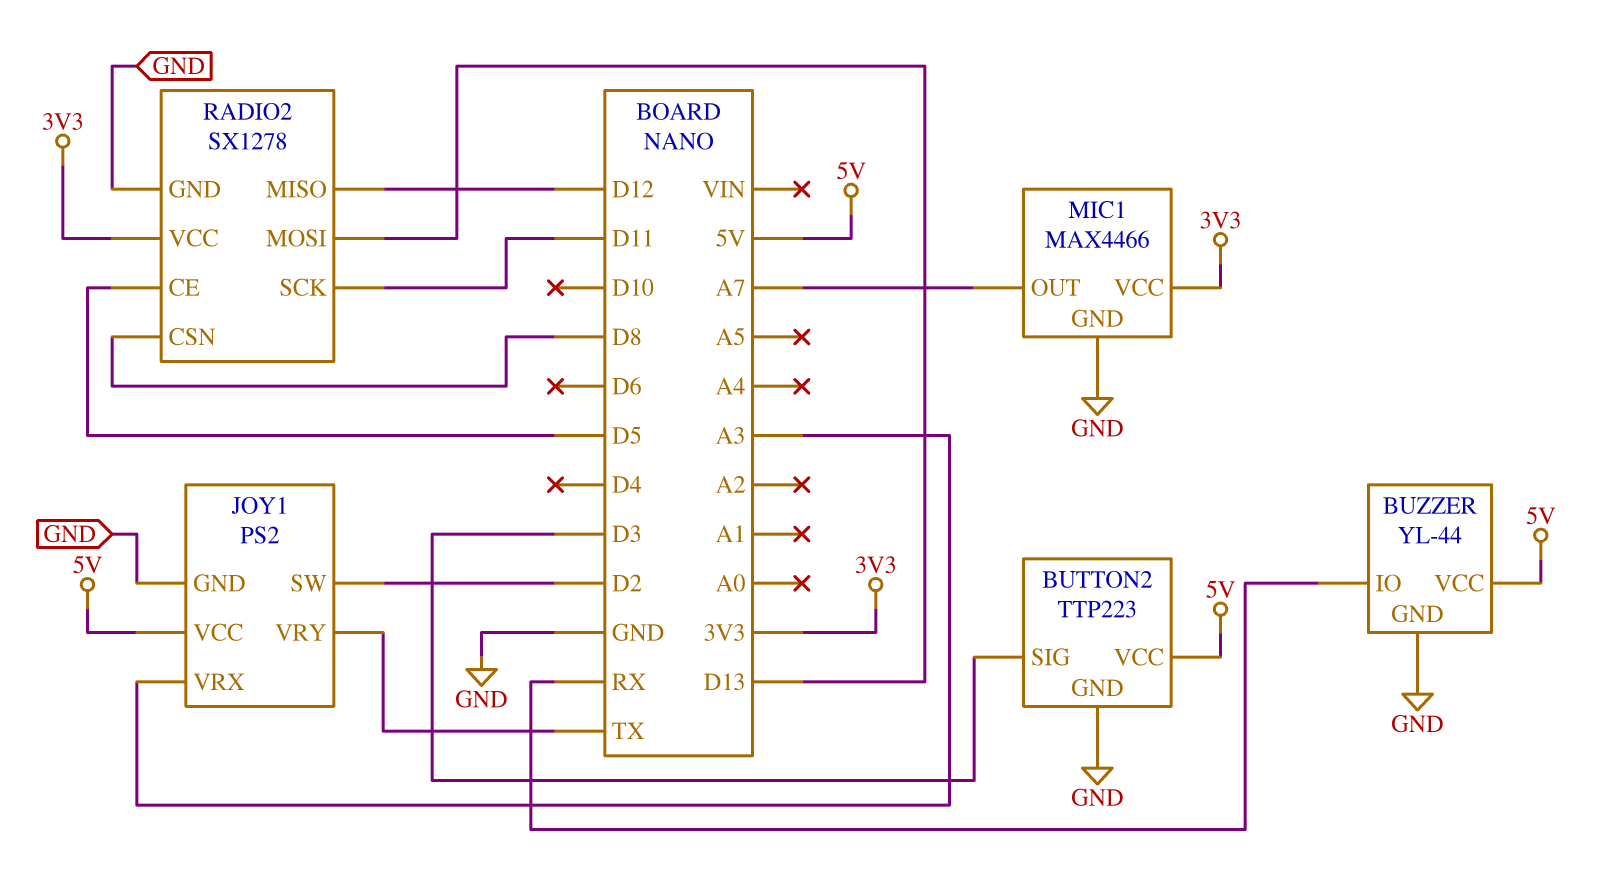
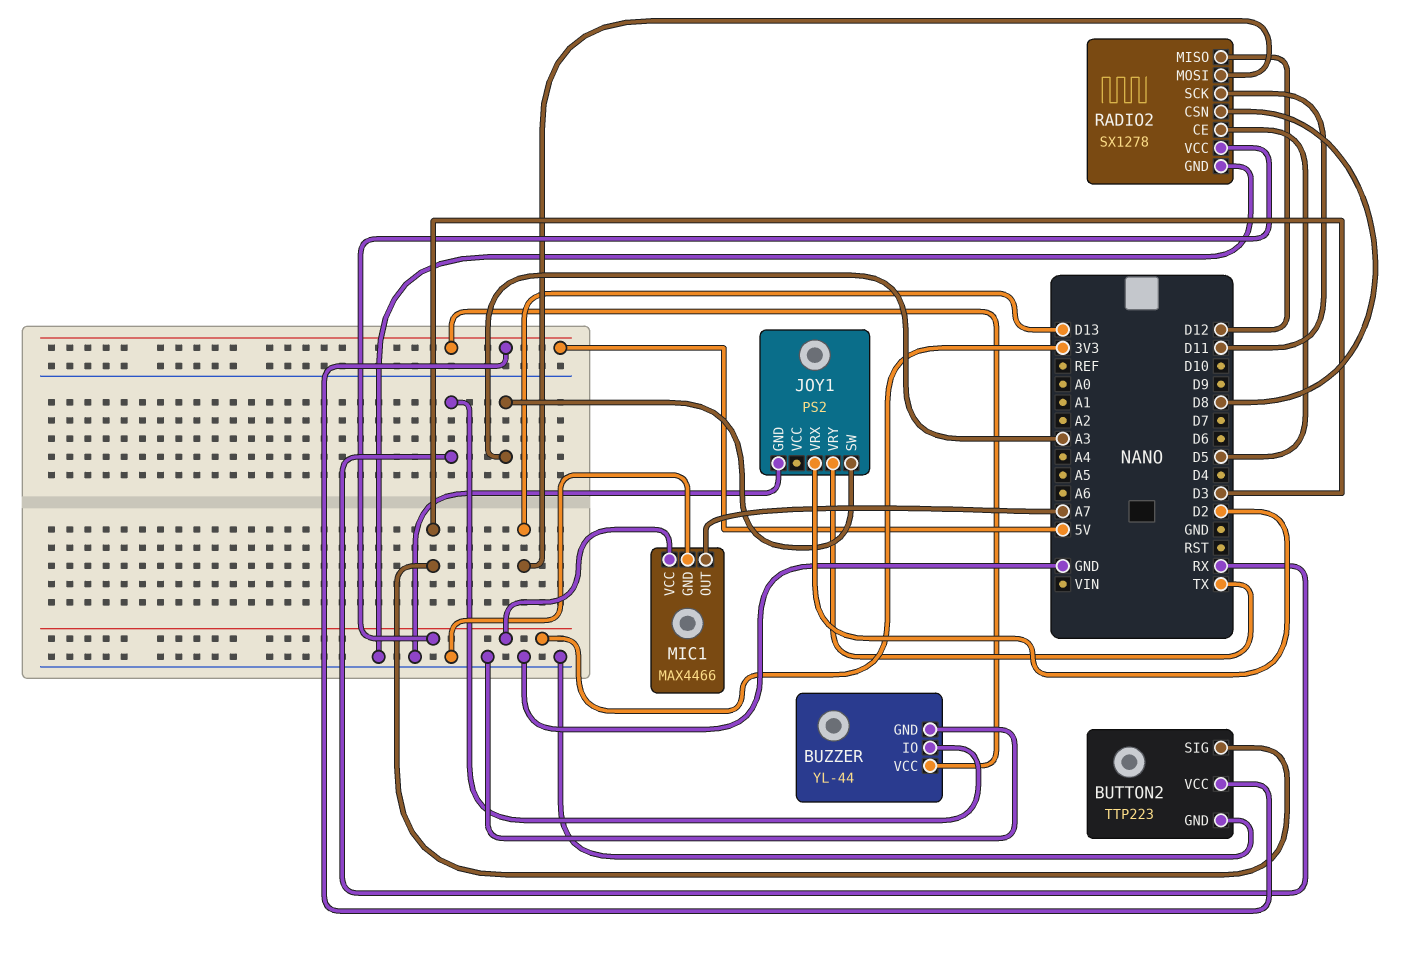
JOY1 pin SW: D2 -> A3
JOY1 pin VCC: 5V -> none
JOY1 pin VRX: A3 -> D2

